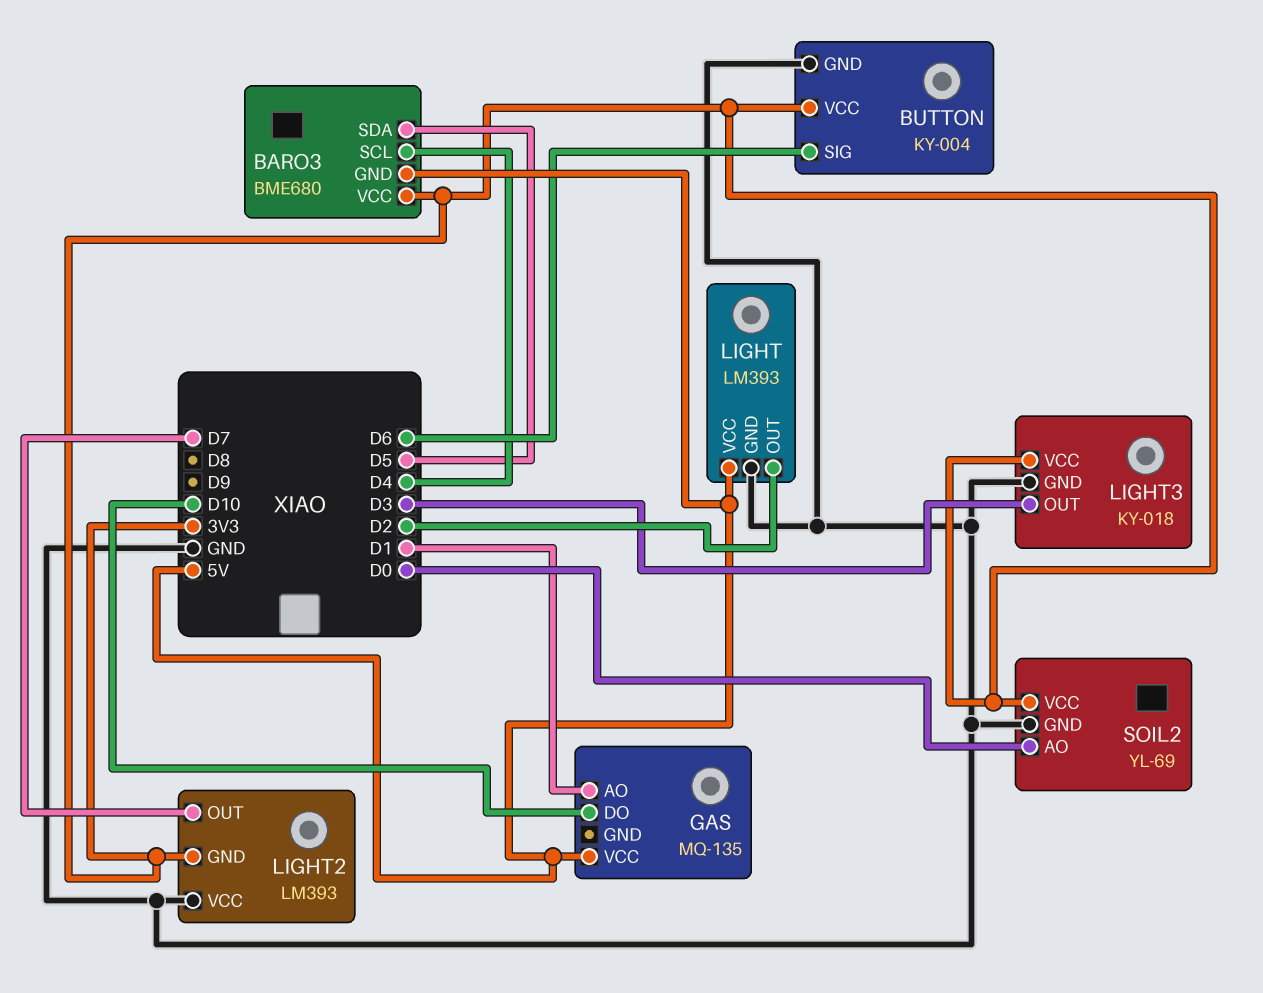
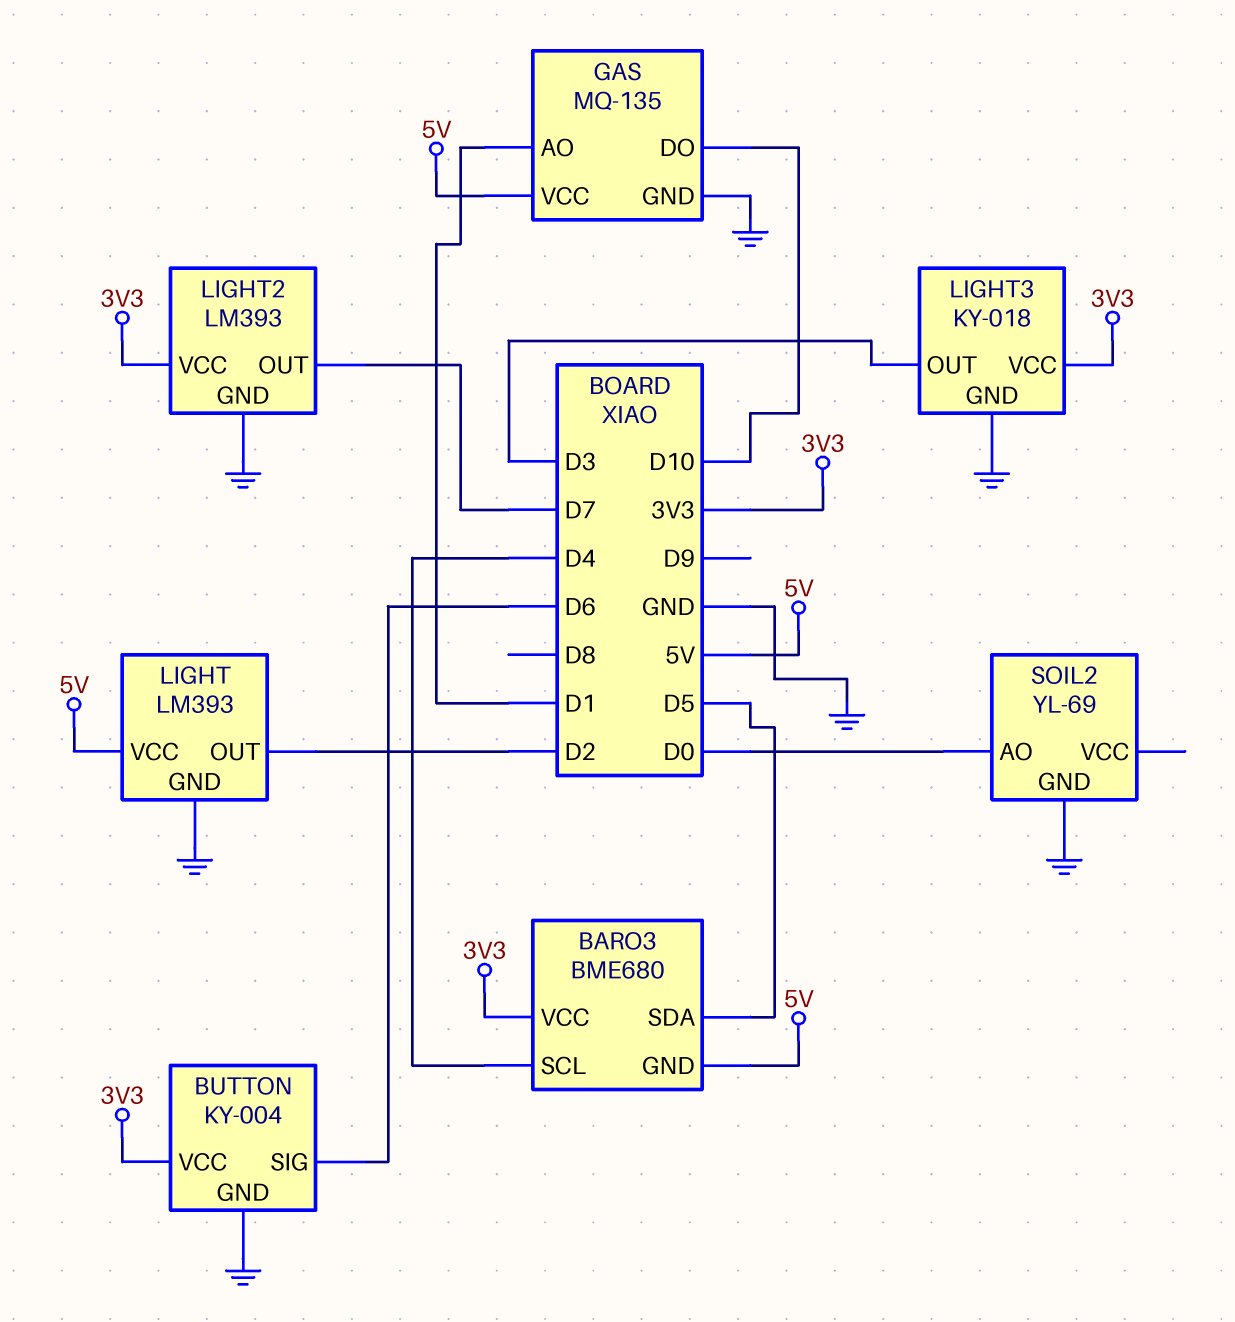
GAS pin GND: none -> GND
LIGHT2 pin GND: 3V3 -> GND
LIGHT2 pin VCC: GND -> 3V3
SOIL2 pin VCC: 3V3 -> none

